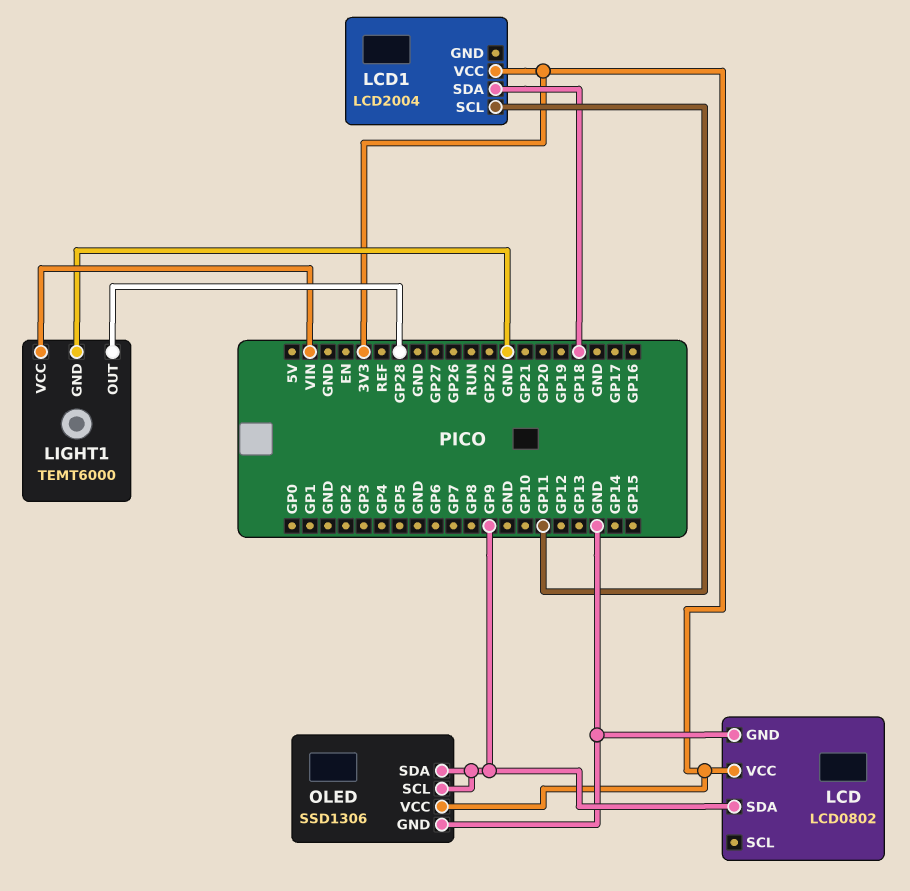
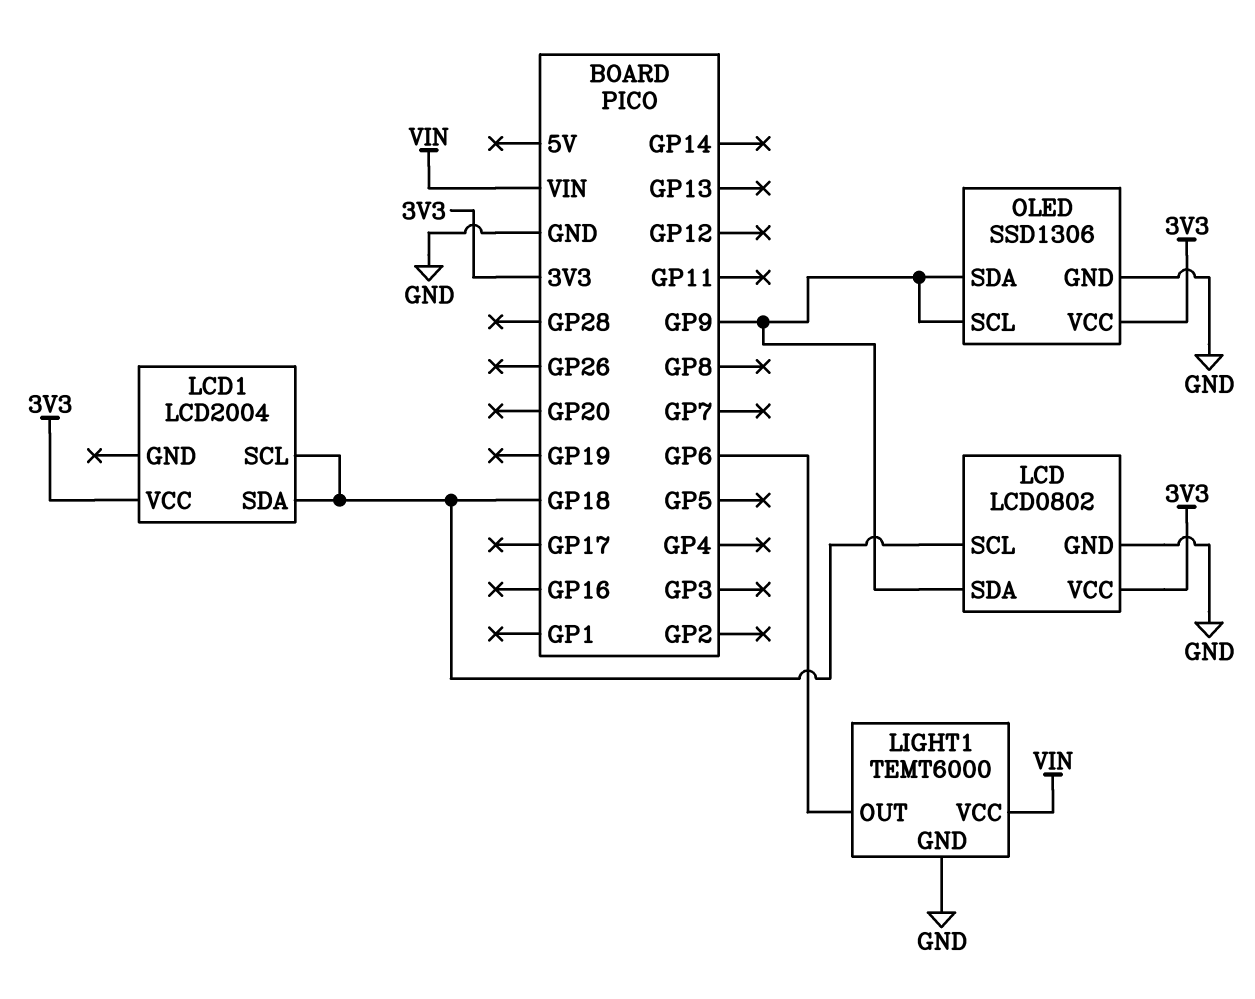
LCD pin SCL: none -> GP18
LCD1 pin SCL: GP11 -> GP18
LIGHT1 pin OUT: GP28 -> GP6

